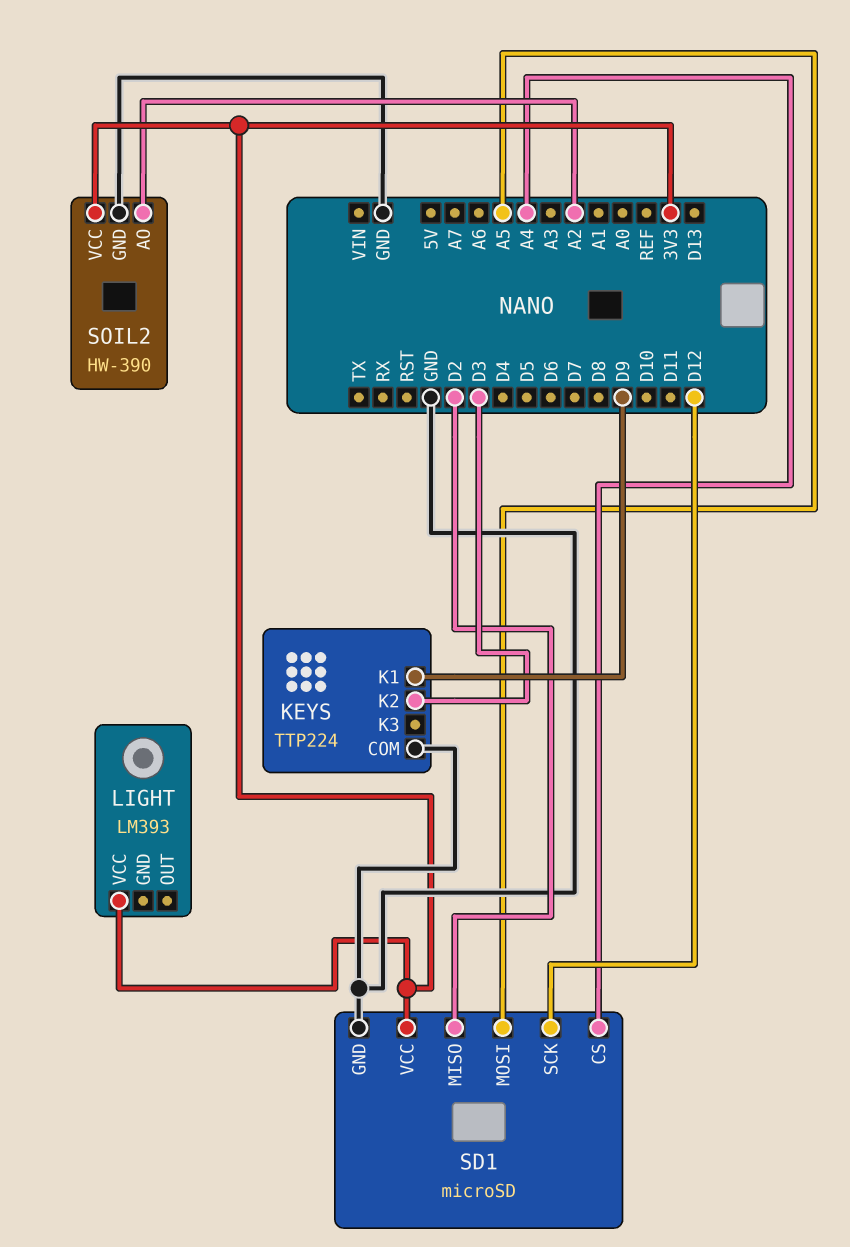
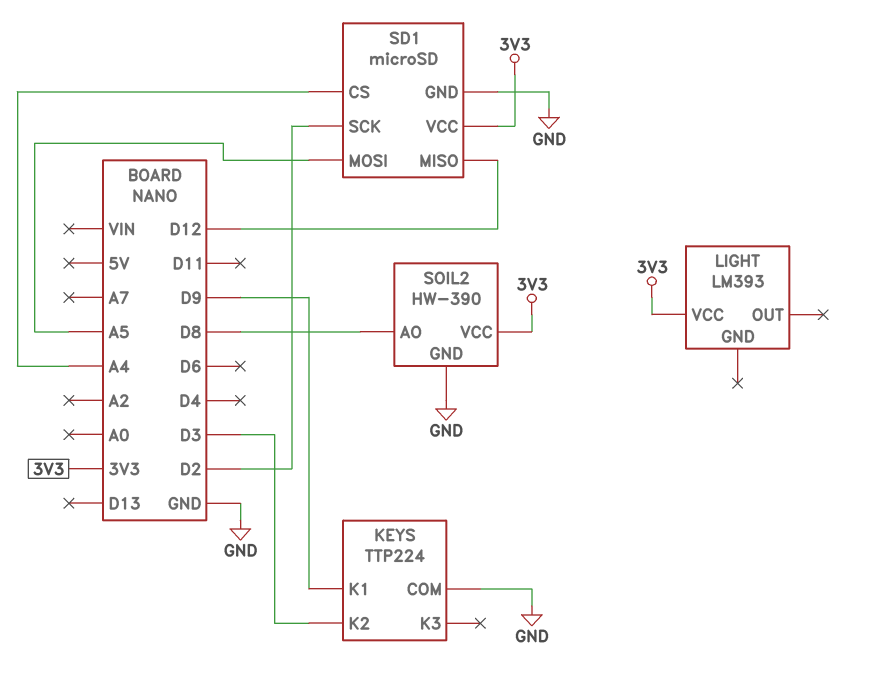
SD1 pin MISO: D2 -> D12
SD1 pin SCK: D12 -> D2
SOIL2 pin AO: A2 -> D8

